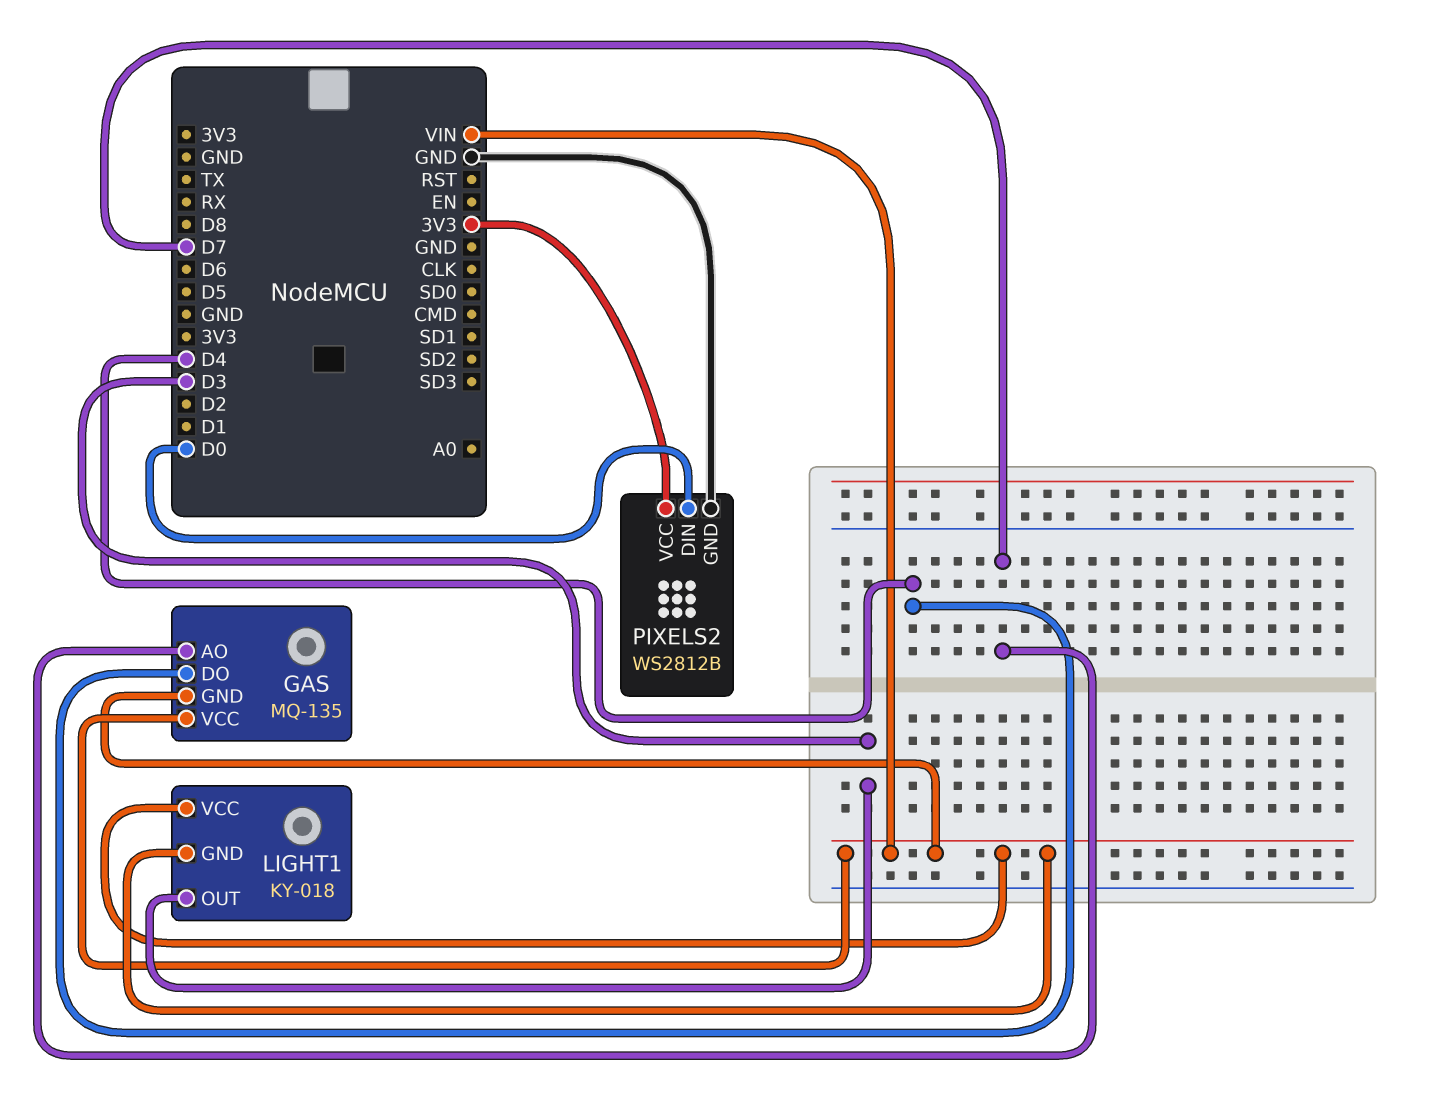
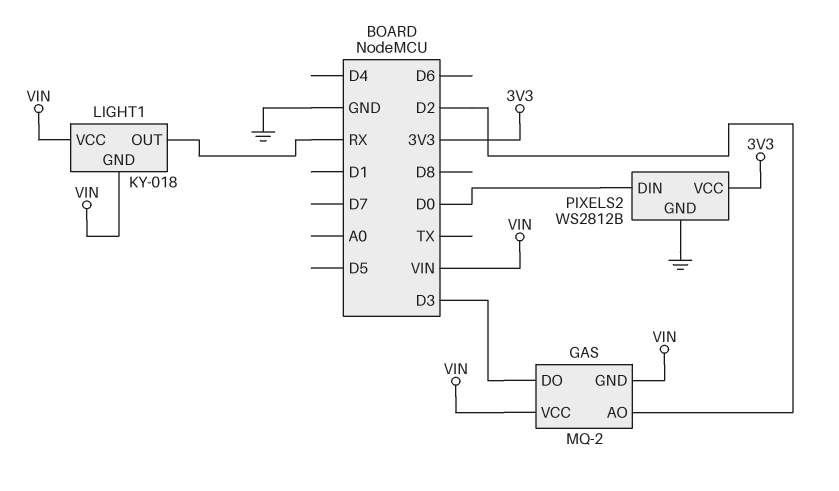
GAS: MQ-135 -> MQ-2
GAS pin AO: D7 -> D2
GAS pin DO: D4 -> D3
LIGHT1 pin OUT: D3 -> RX

